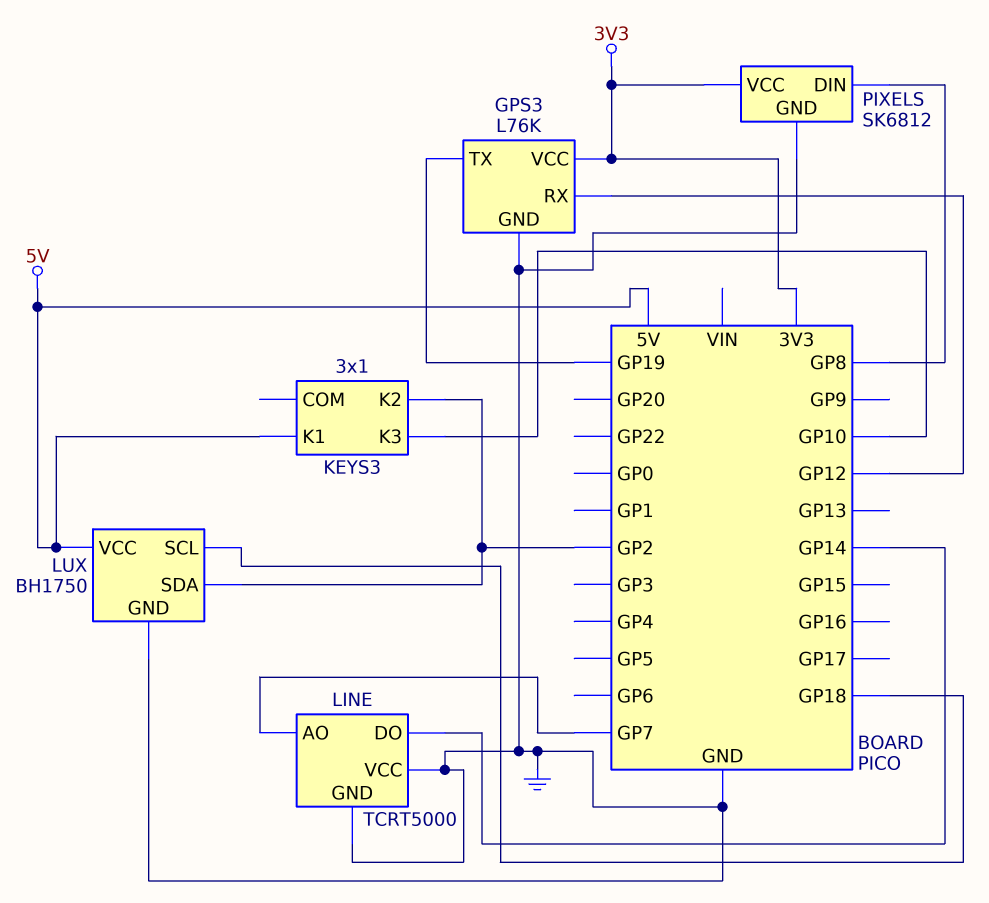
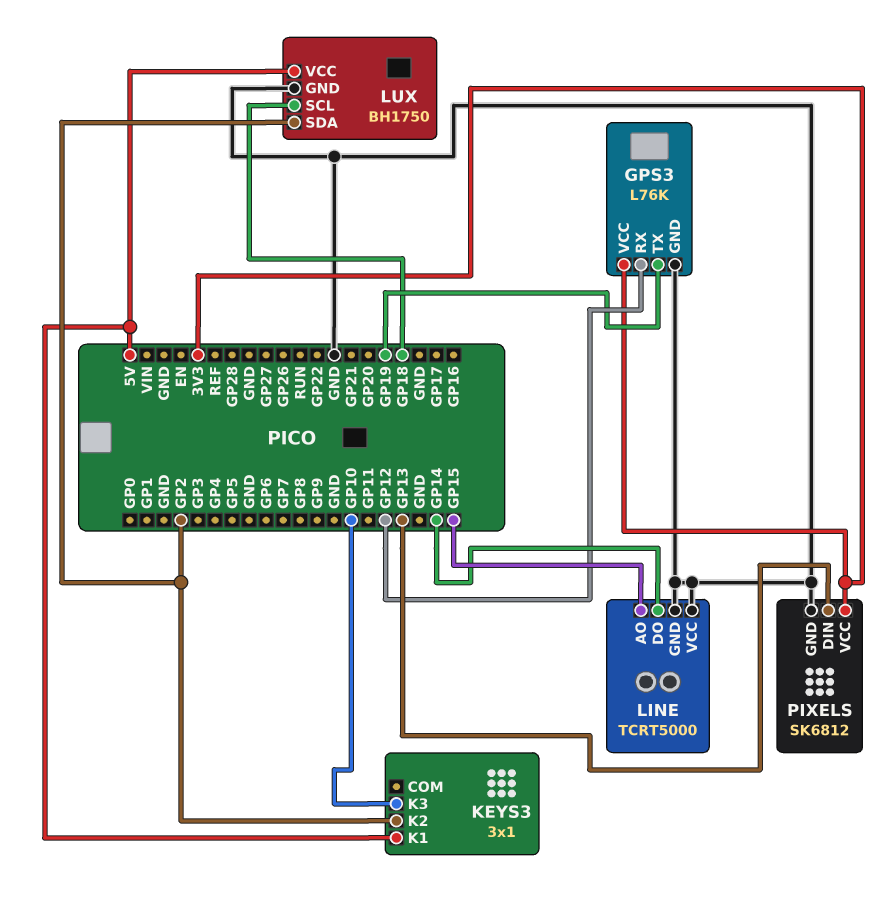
LINE pin AO: GP7 -> GP15
PIXELS pin DIN: GP8 -> GP13

